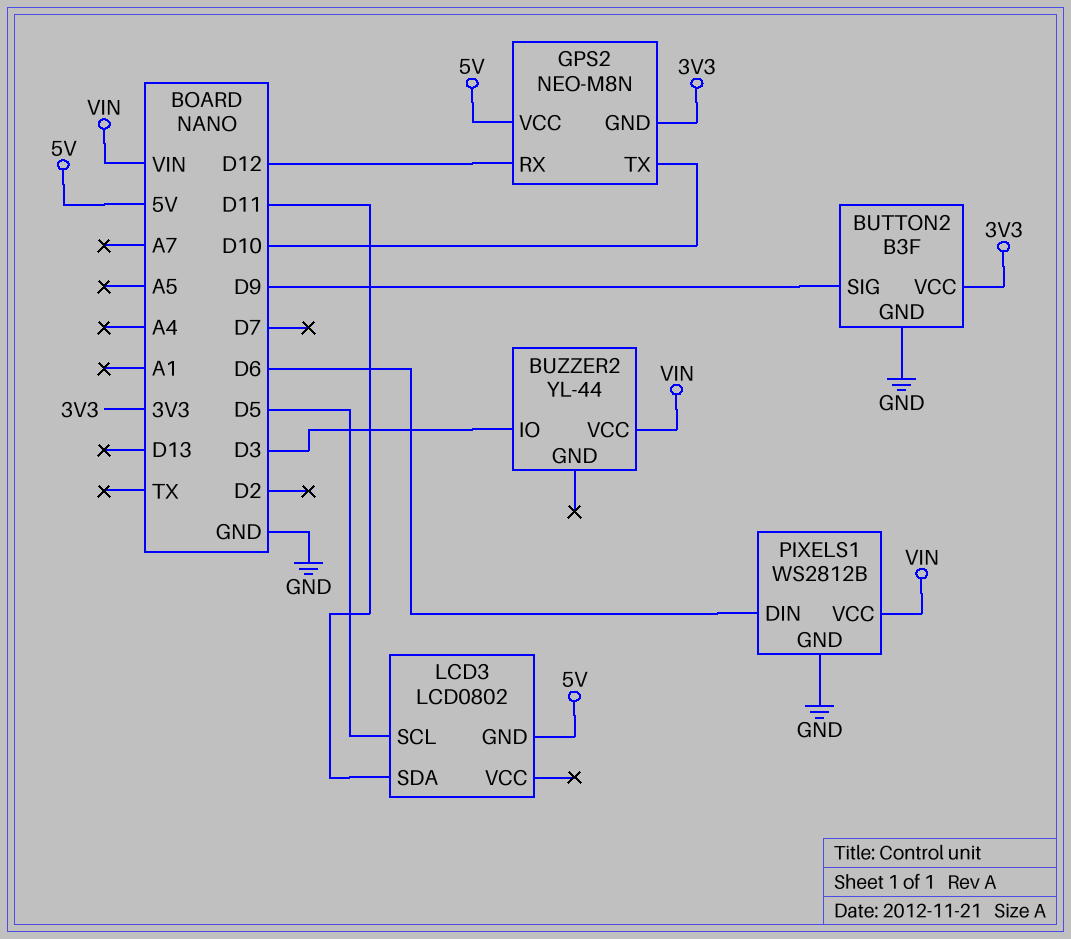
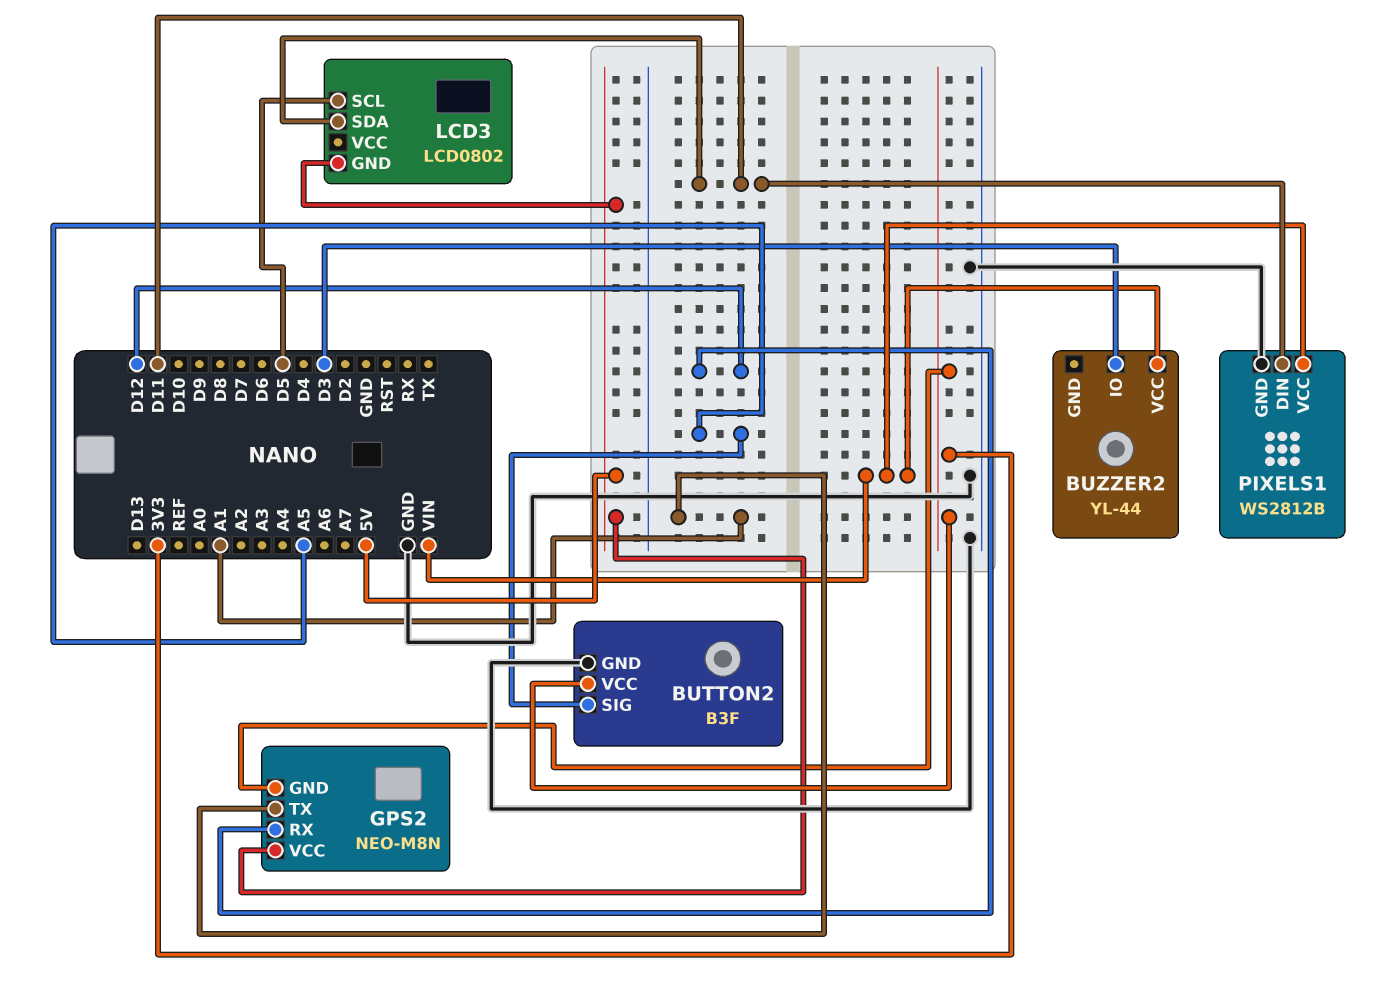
BUTTON2 pin SIG: D9 -> A5
GPS2 pin TX: D10 -> A1
PIXELS1 pin DIN: D6 -> D11

